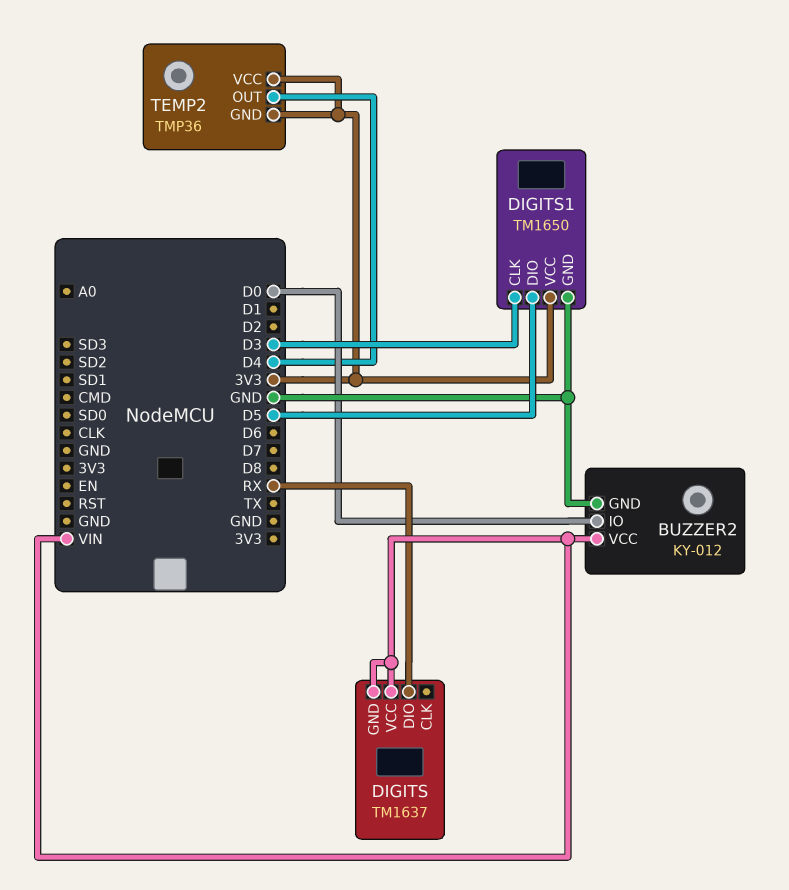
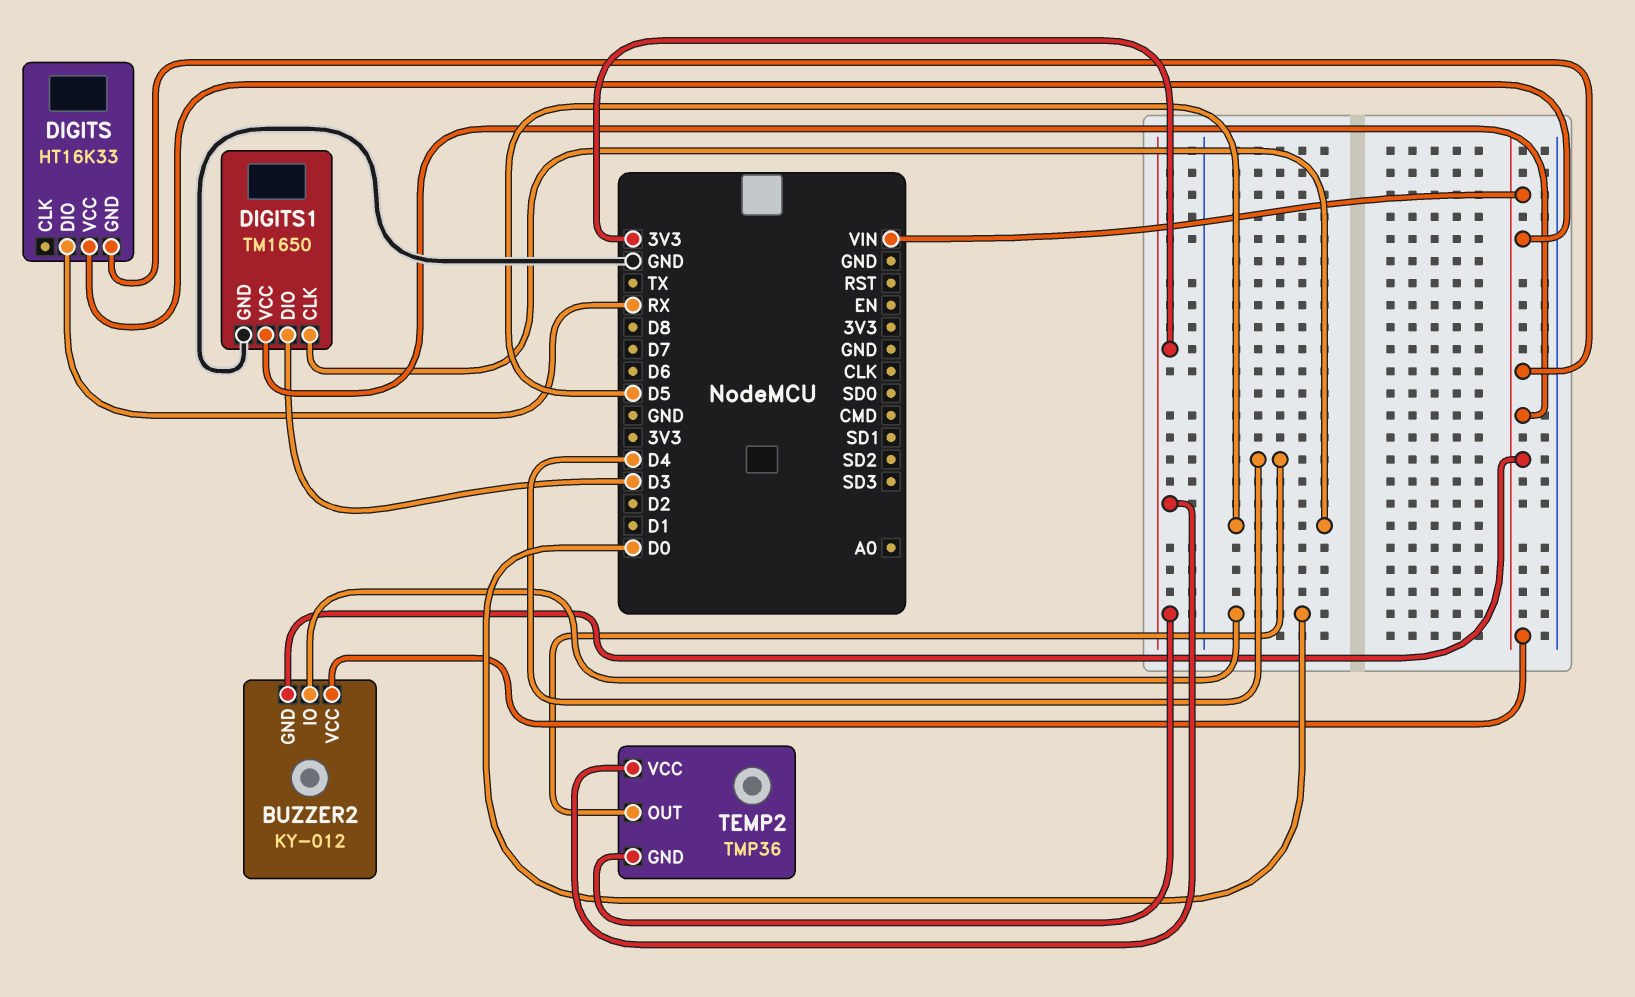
BUZZER2 pin GND: GND -> VIN
DIGITS: TM1637 -> HT16K33
DIGITS1 pin CLK: D3 -> D5
DIGITS1 pin DIO: D5 -> D3
DIGITS1 pin VCC: 3V3 -> VIN

